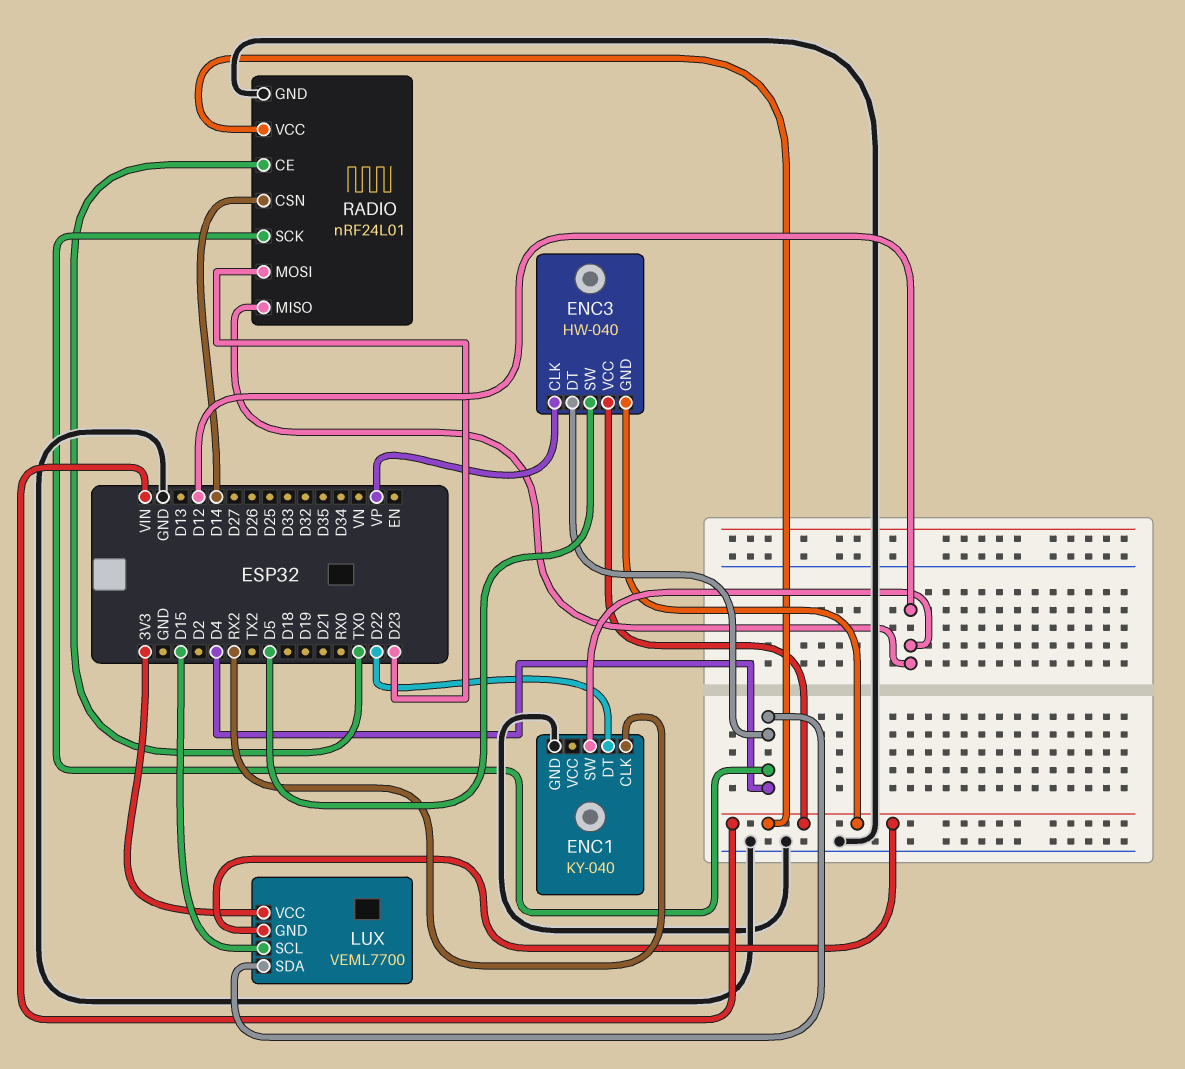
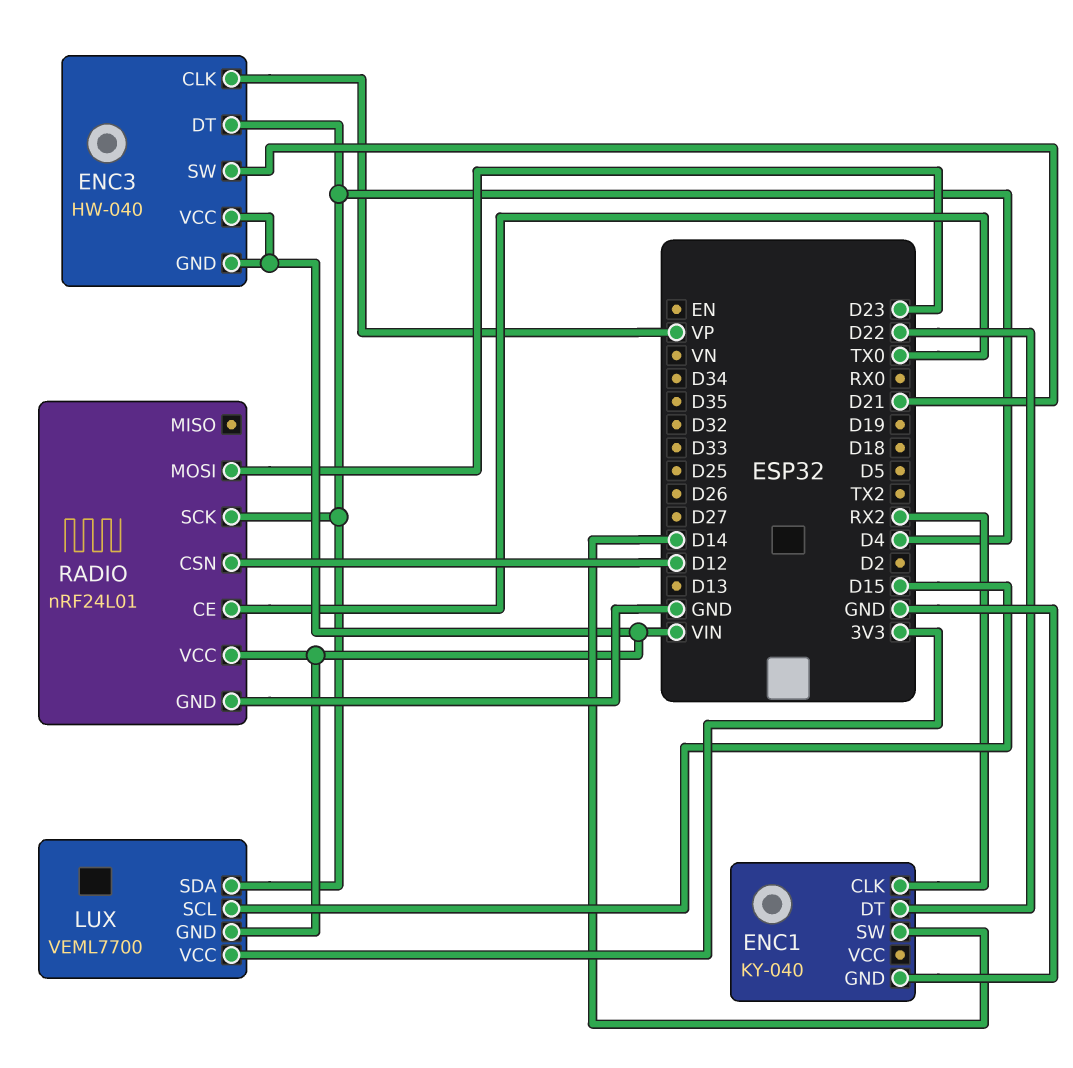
ENC1 pin SW: D12 -> D14
ENC3 pin SW: D5 -> D21
RADIO pin CSN: D14 -> D12
RADIO pin MISO: D12 -> none

